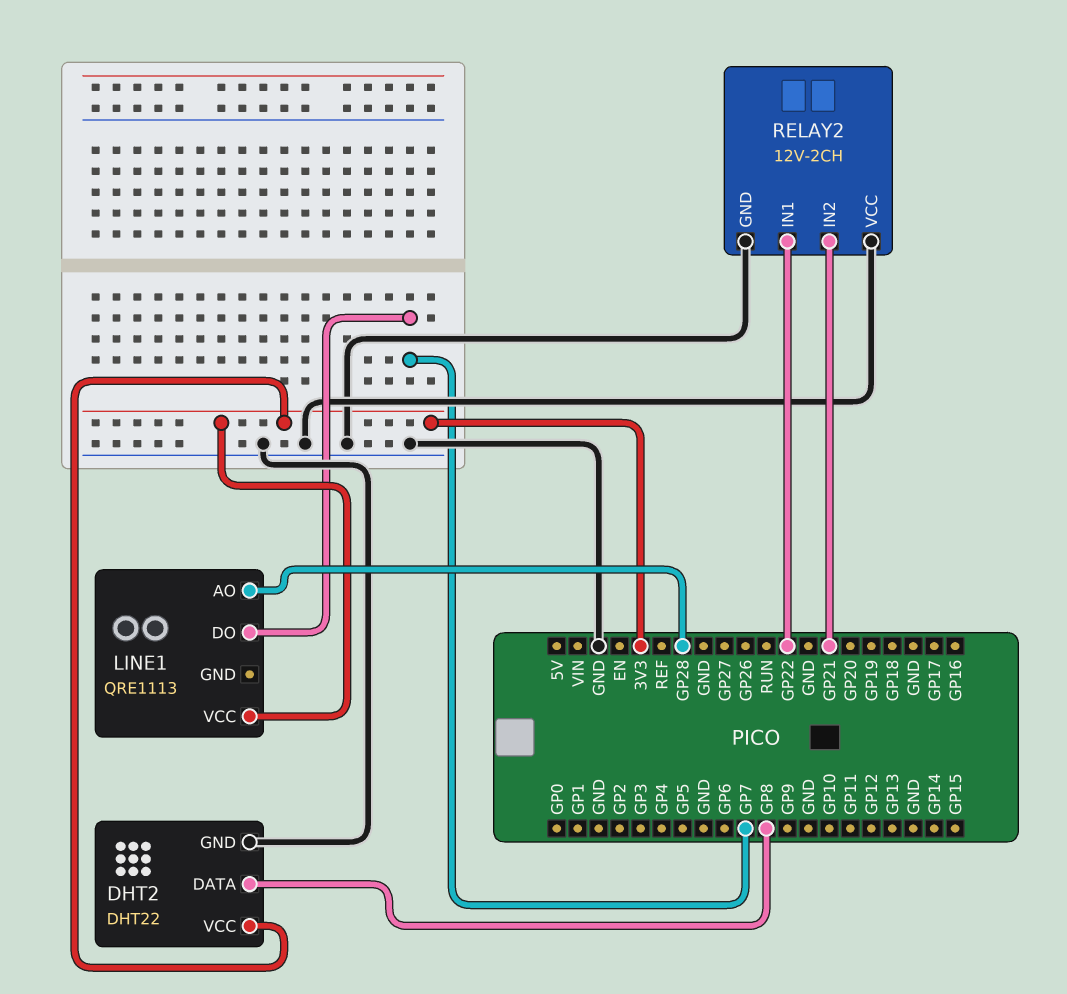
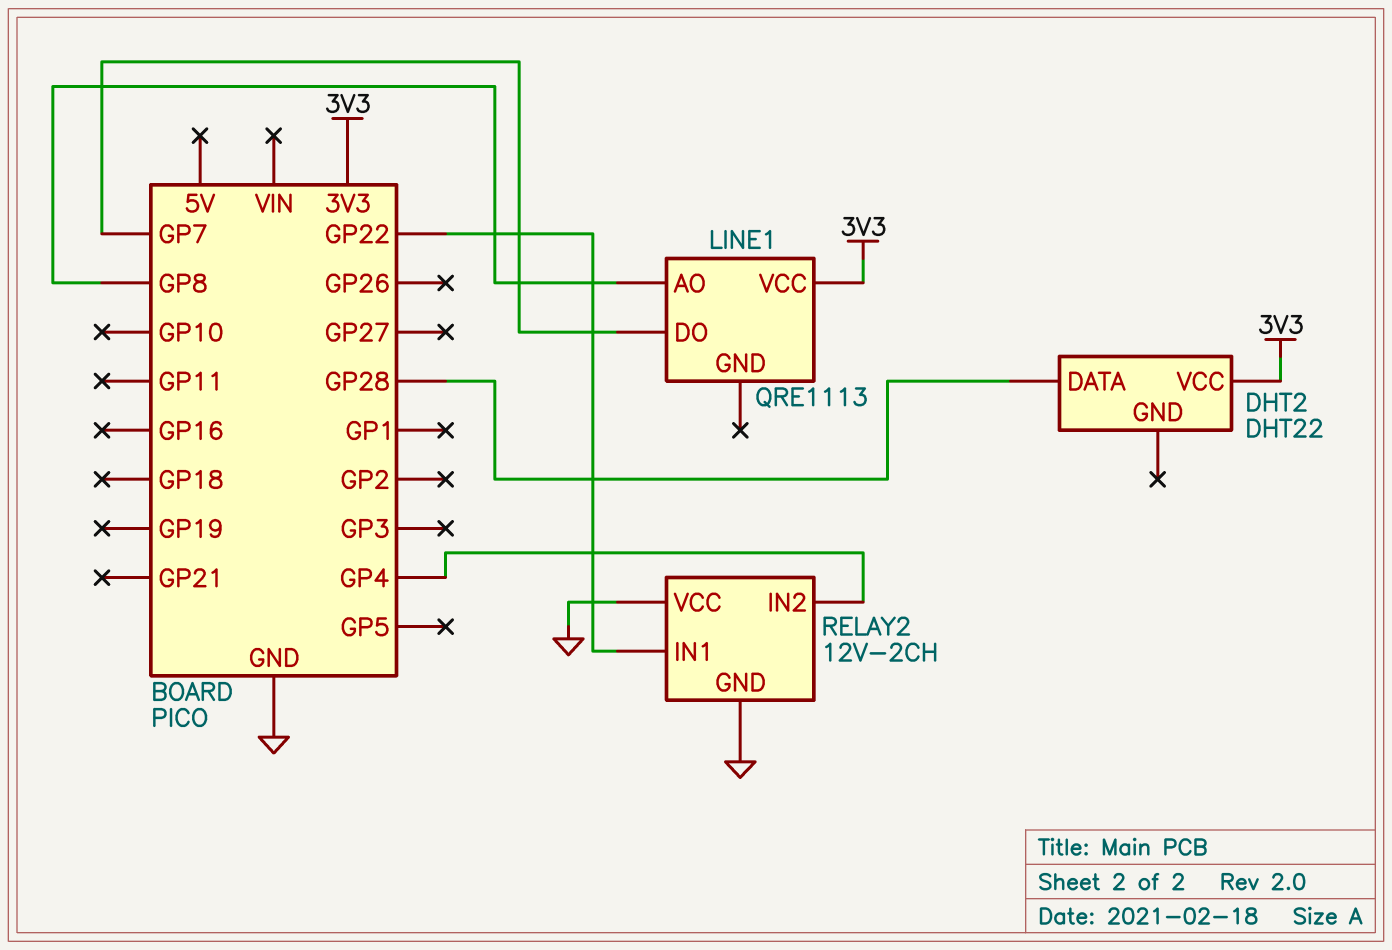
DHT2 pin DATA: GP8 -> GP28
DHT2 pin GND: GND -> none
LINE1 pin AO: GP28 -> GP8
RELAY2 pin IN2: GP21 -> GP4

